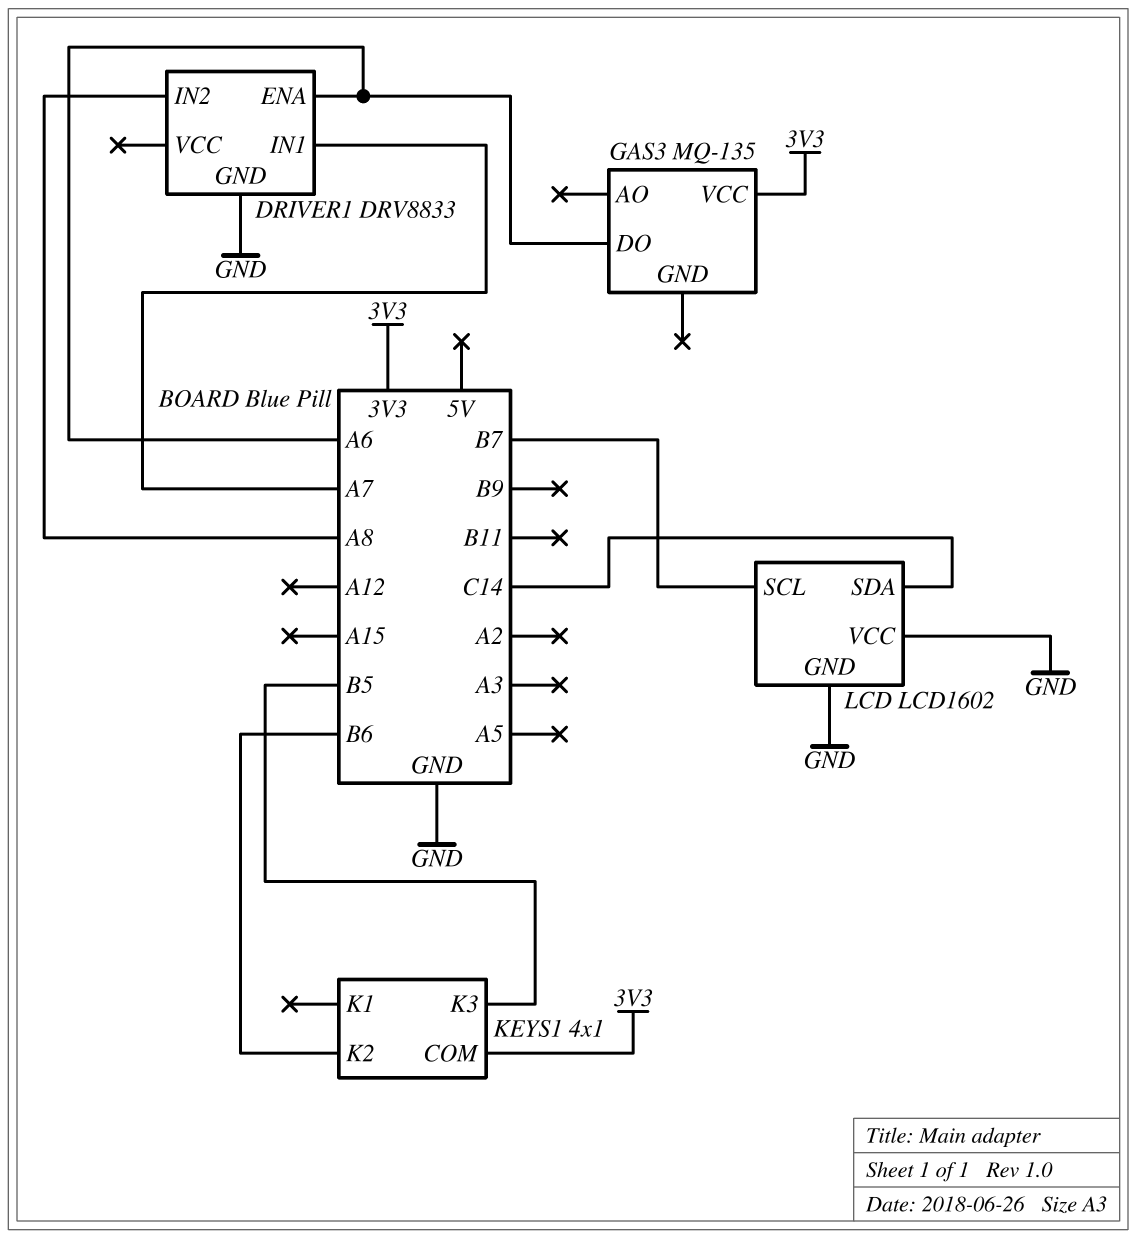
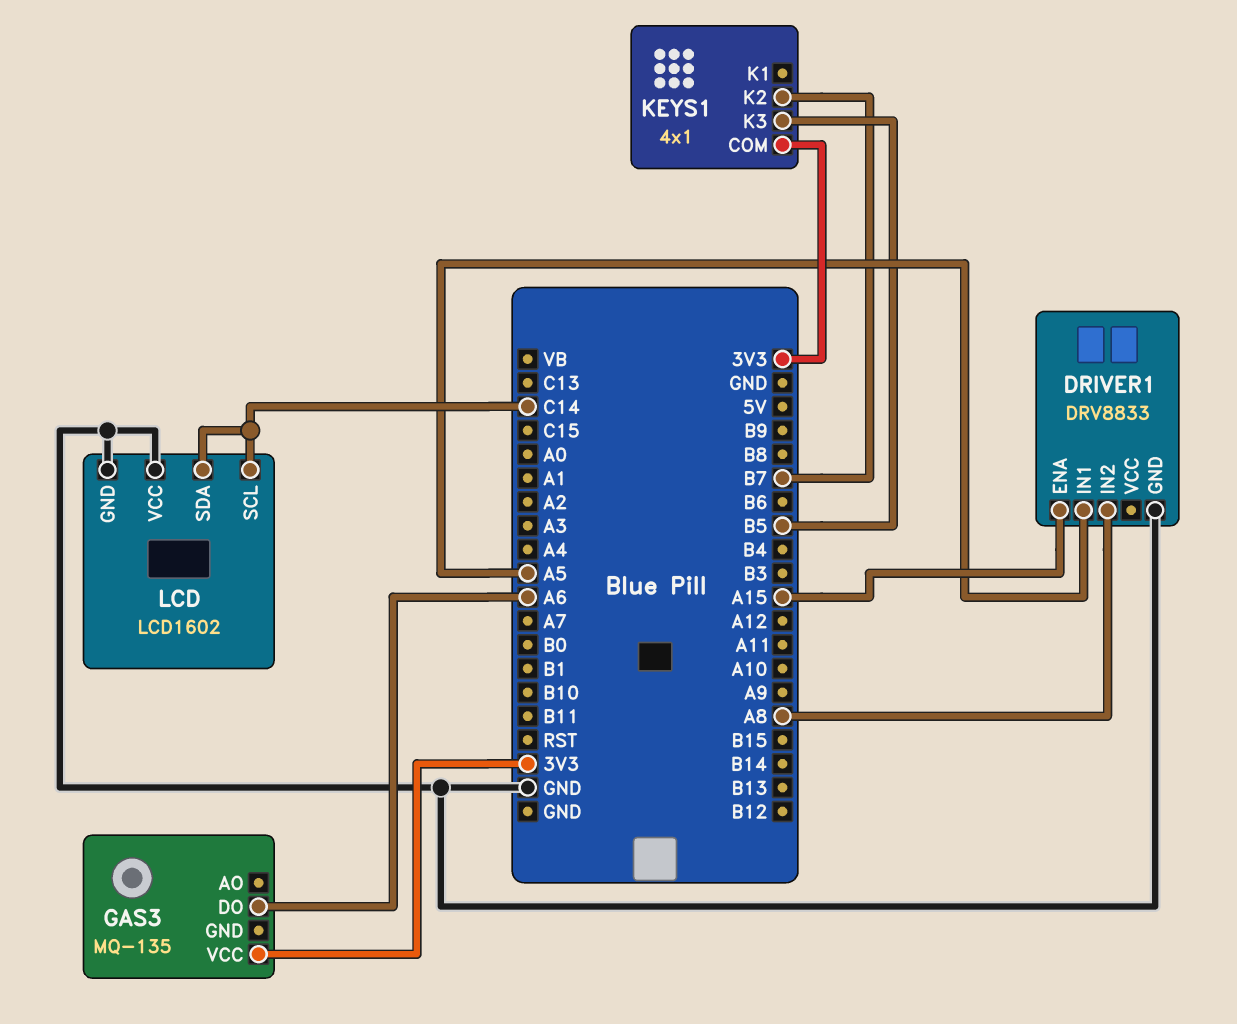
DRIVER1 pin ENA: A6 -> A15
DRIVER1 pin IN1: A7 -> A5
KEYS1 pin K2: B6 -> B7
LCD pin SCL: B7 -> C14

